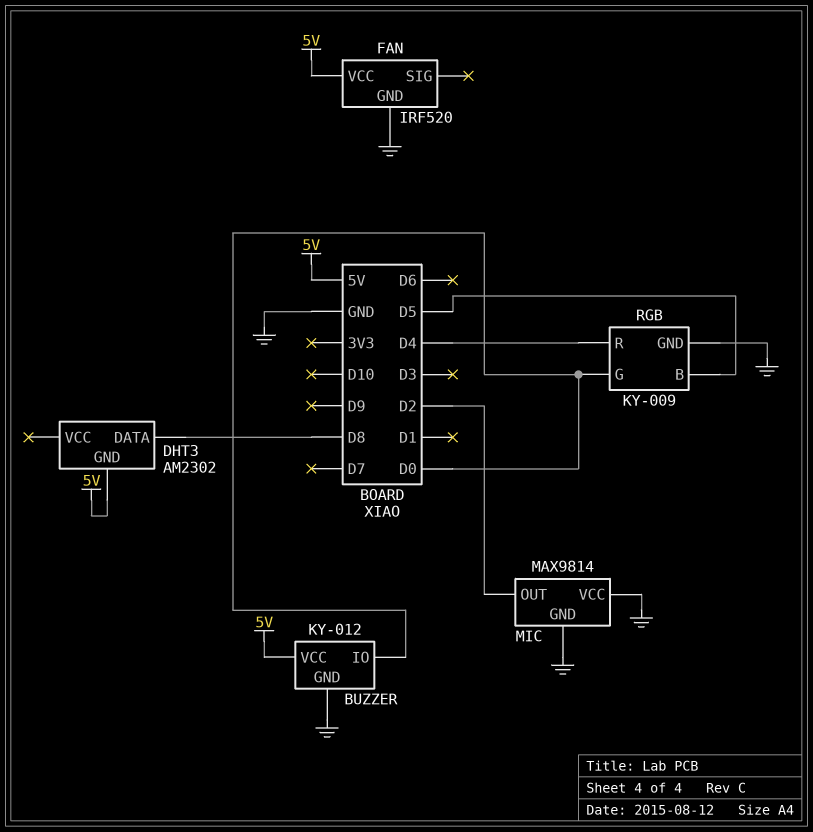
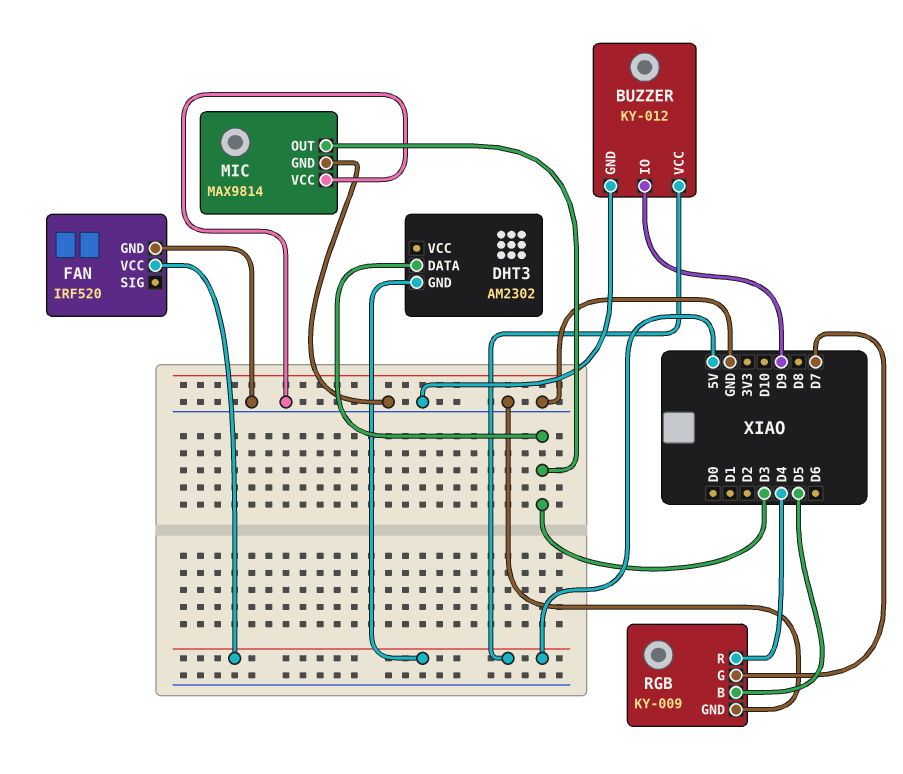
BUZZER pin IO: D0 -> D9
DHT3 pin DATA: D8 -> D3
MIC pin OUT: D2 -> D3
RGB pin G: D0 -> D7

